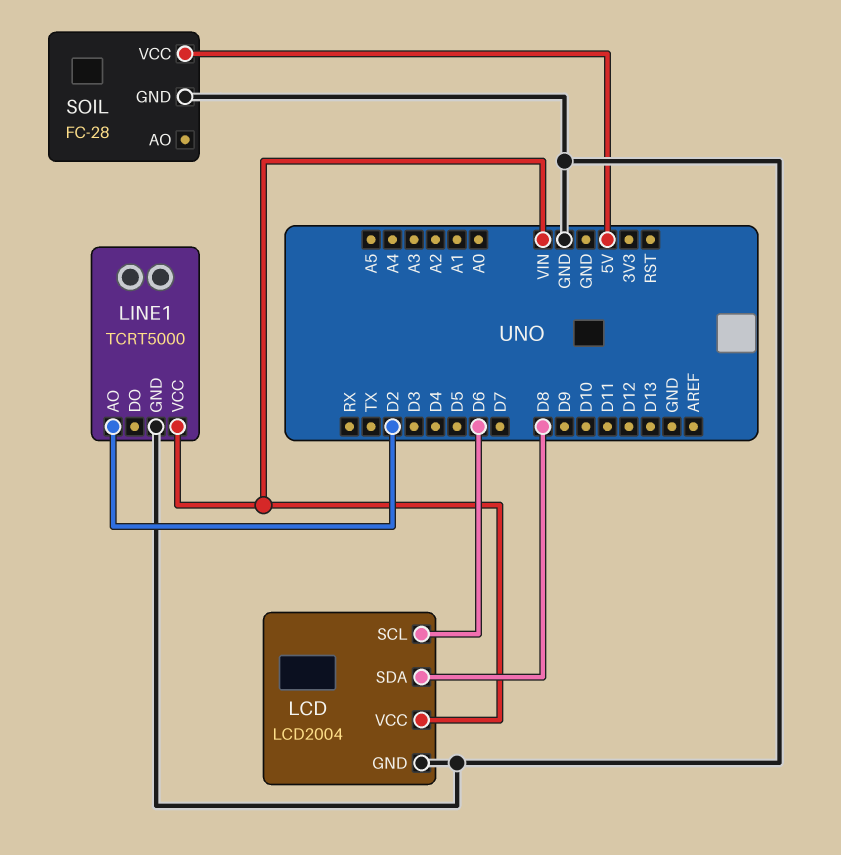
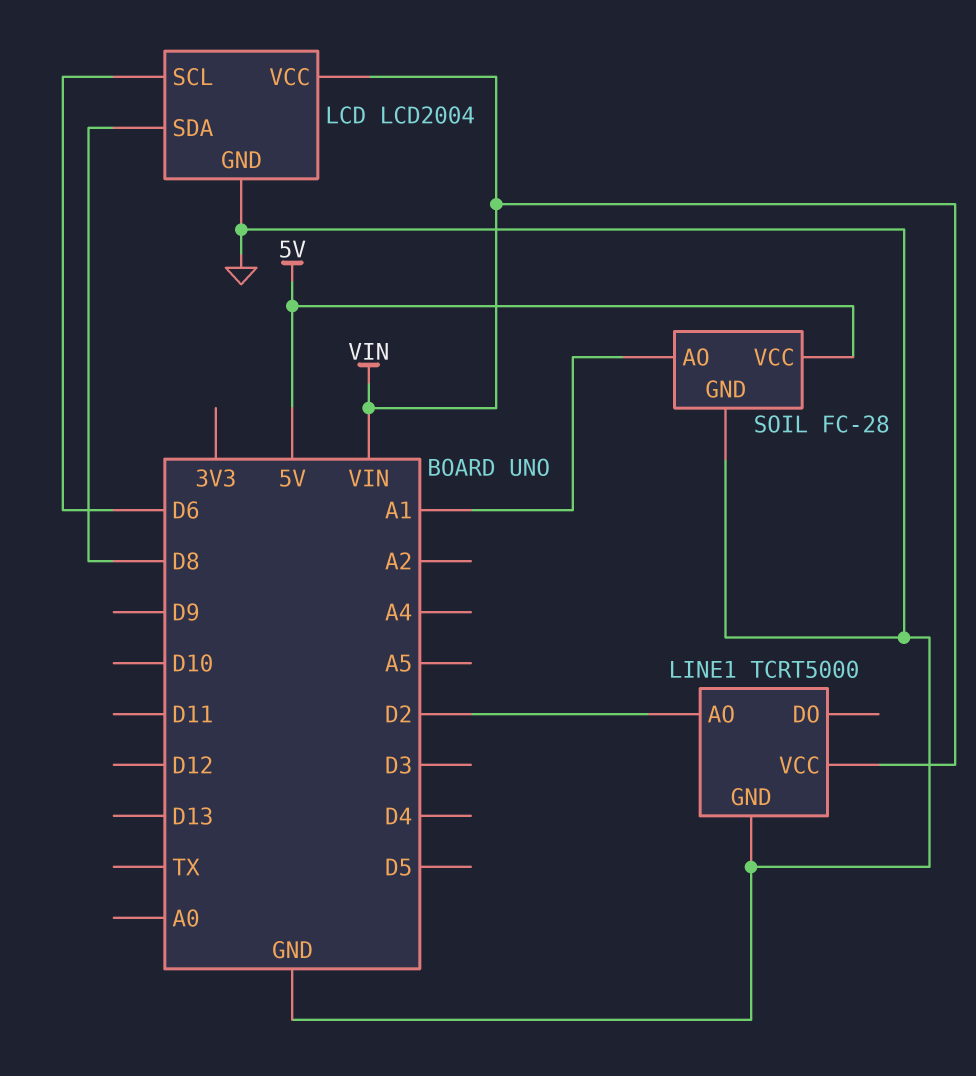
SOIL pin AO: none -> A1

